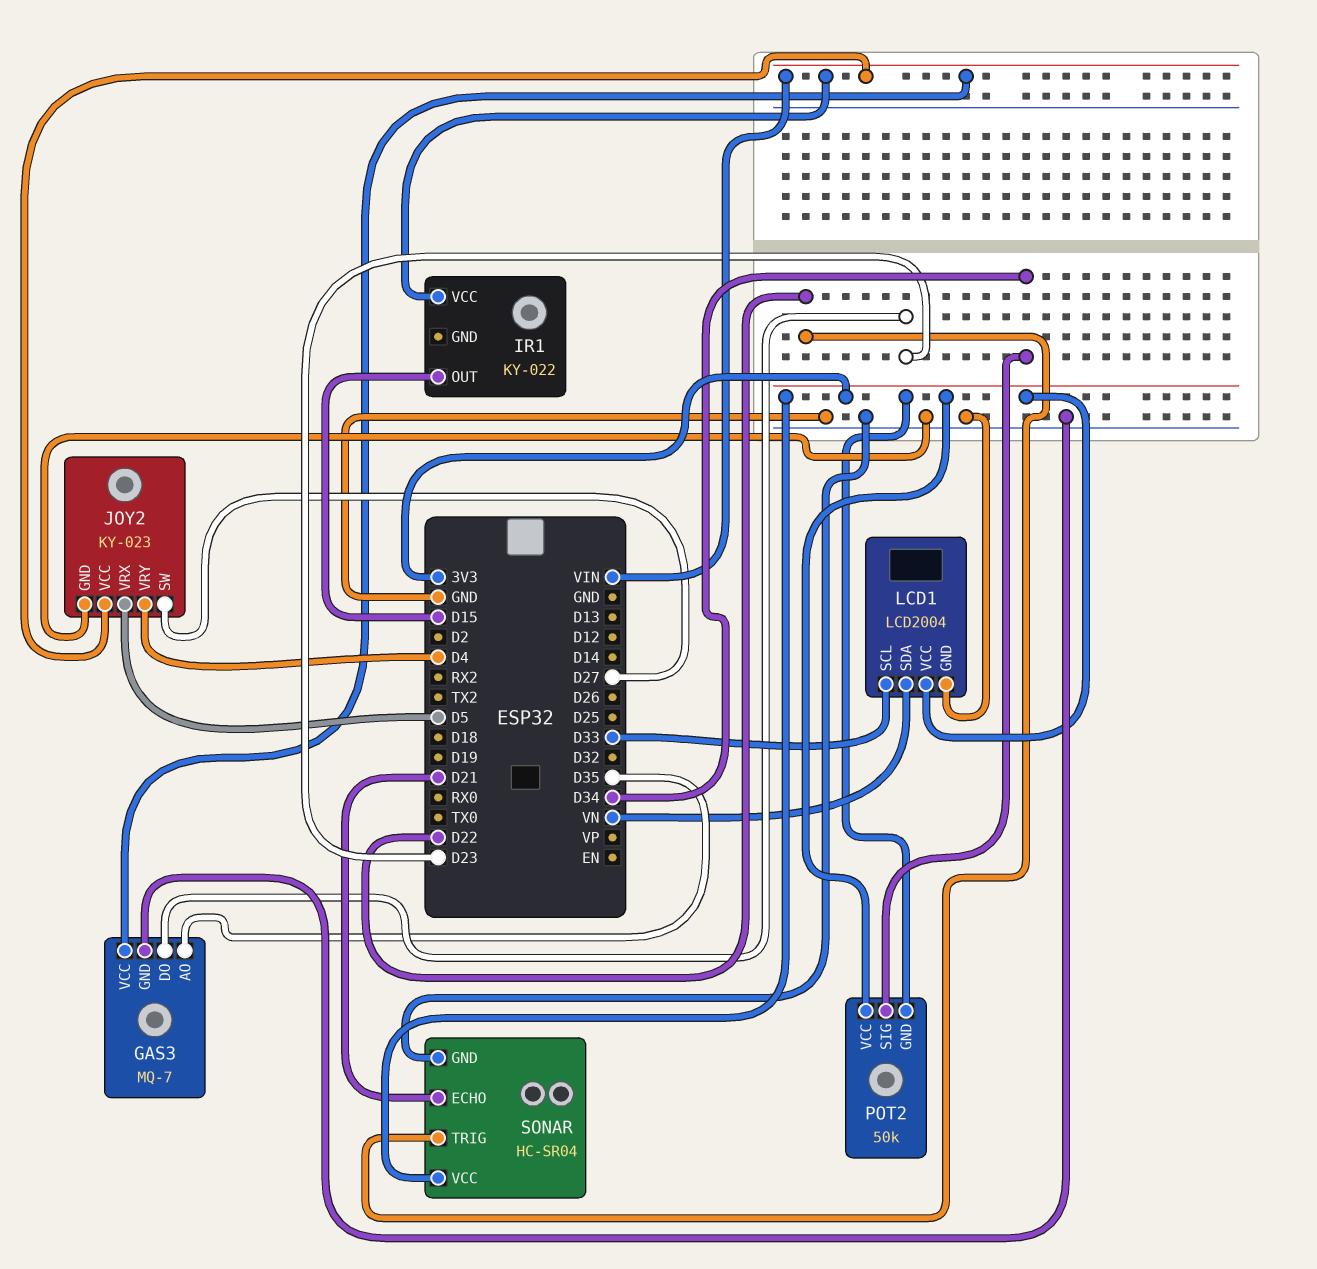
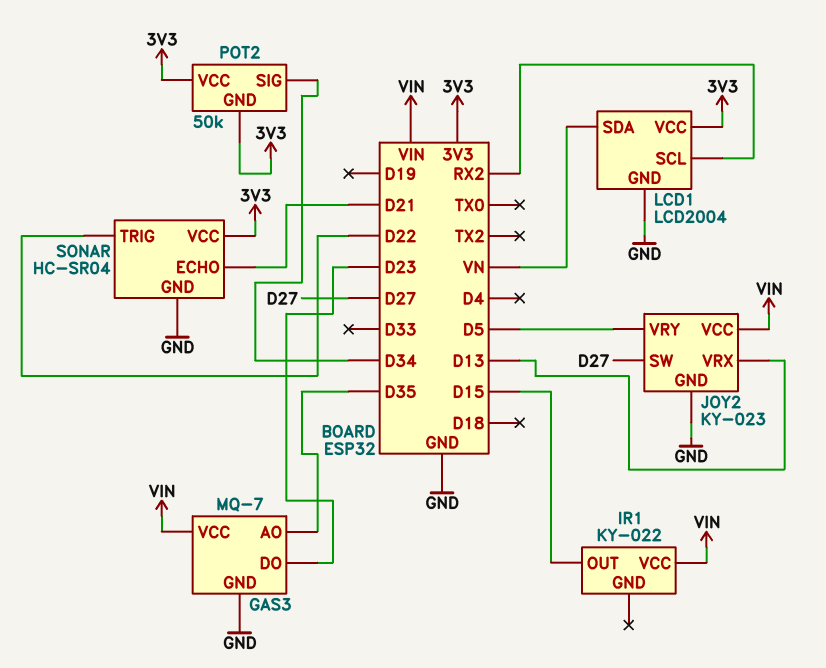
JOY2 pin VRX: D5 -> D13
JOY2 pin VRY: D4 -> D5
LCD1 pin SCL: D33 -> RX2

